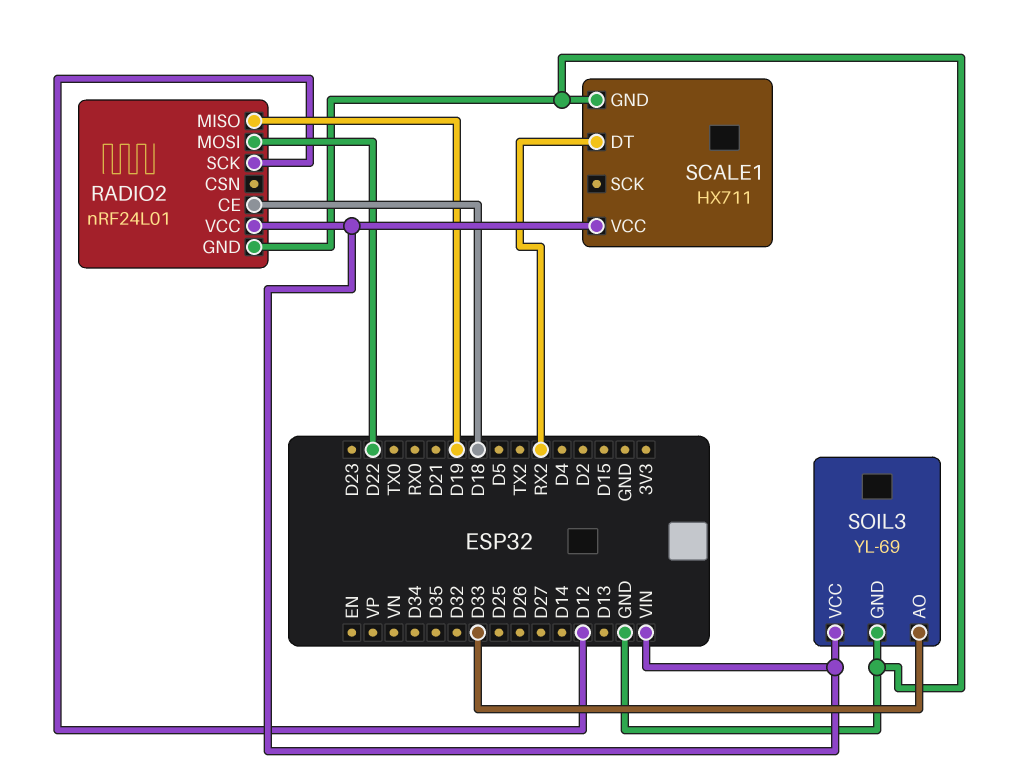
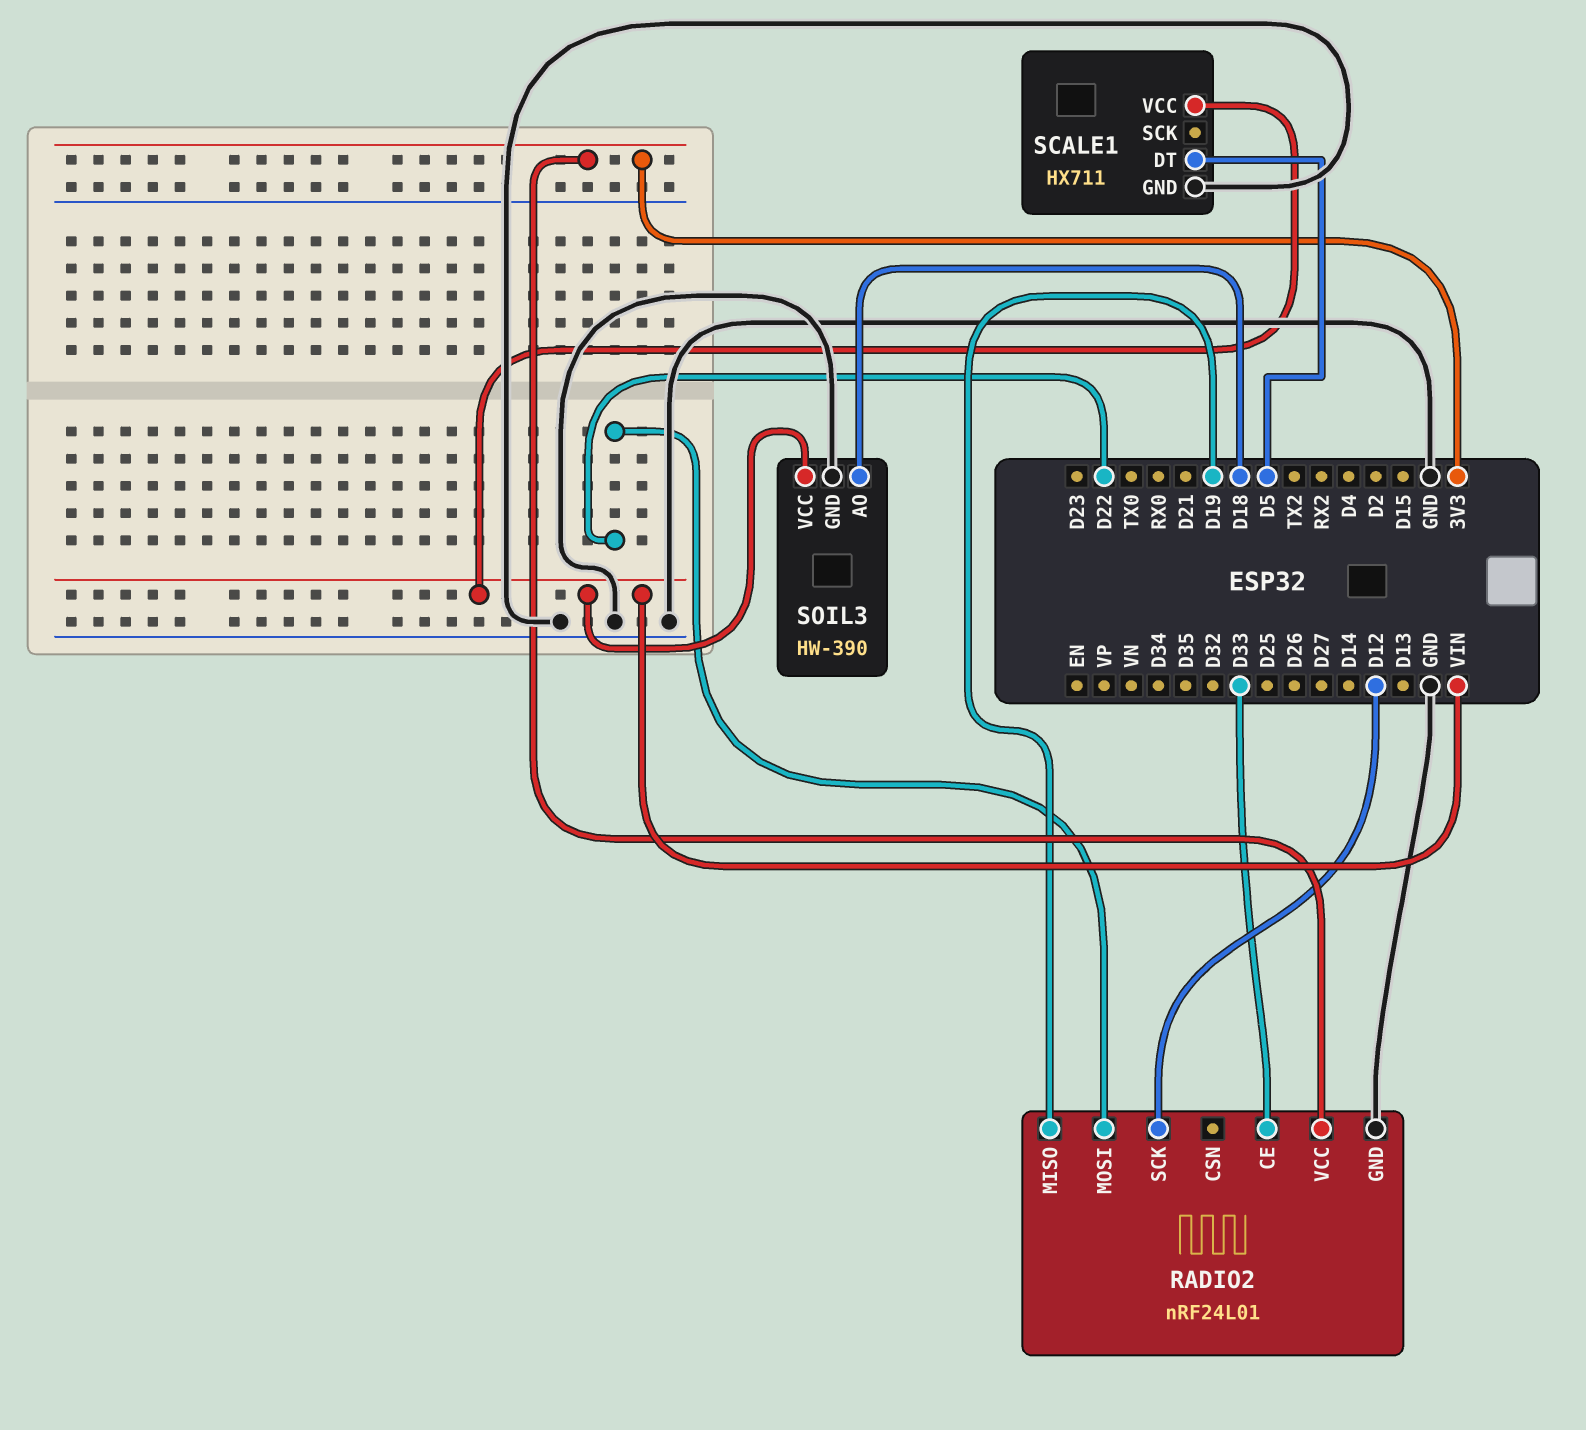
RADIO2 pin CE: D18 -> D33
RADIO2 pin VCC: VIN -> 3V3
SCALE1 pin DT: RX2 -> D5
SOIL3: YL-69 -> HW-390
SOIL3 pin AO: D33 -> D18

